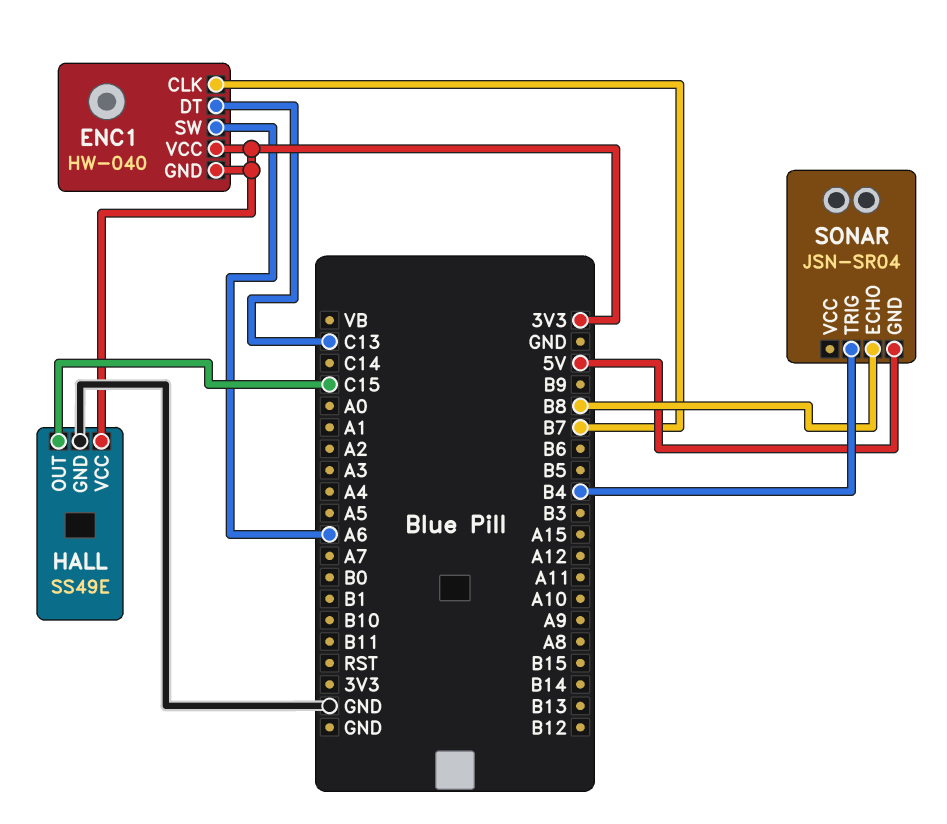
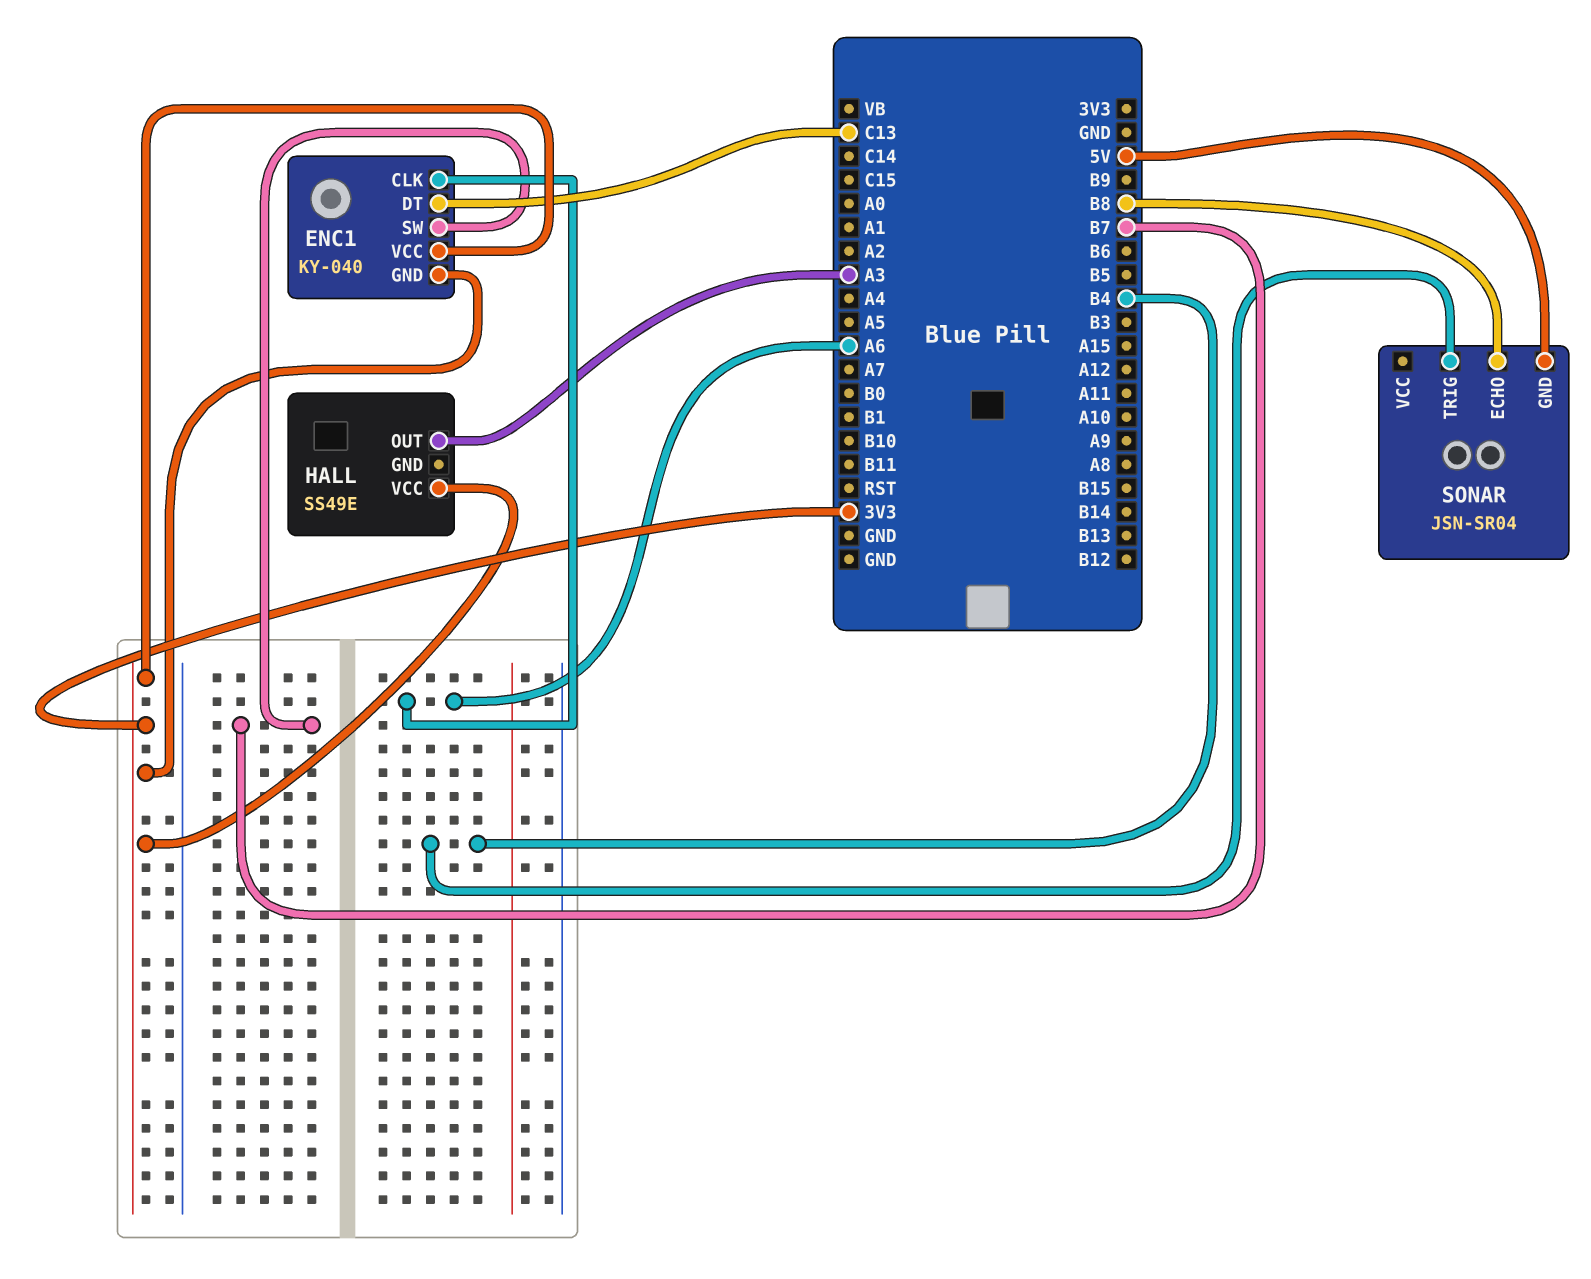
ENC1: HW-040 -> KY-040
ENC1 pin CLK: B7 -> A6
ENC1 pin SW: A6 -> B7
HALL pin GND: GND -> none
HALL pin OUT: C15 -> A3

